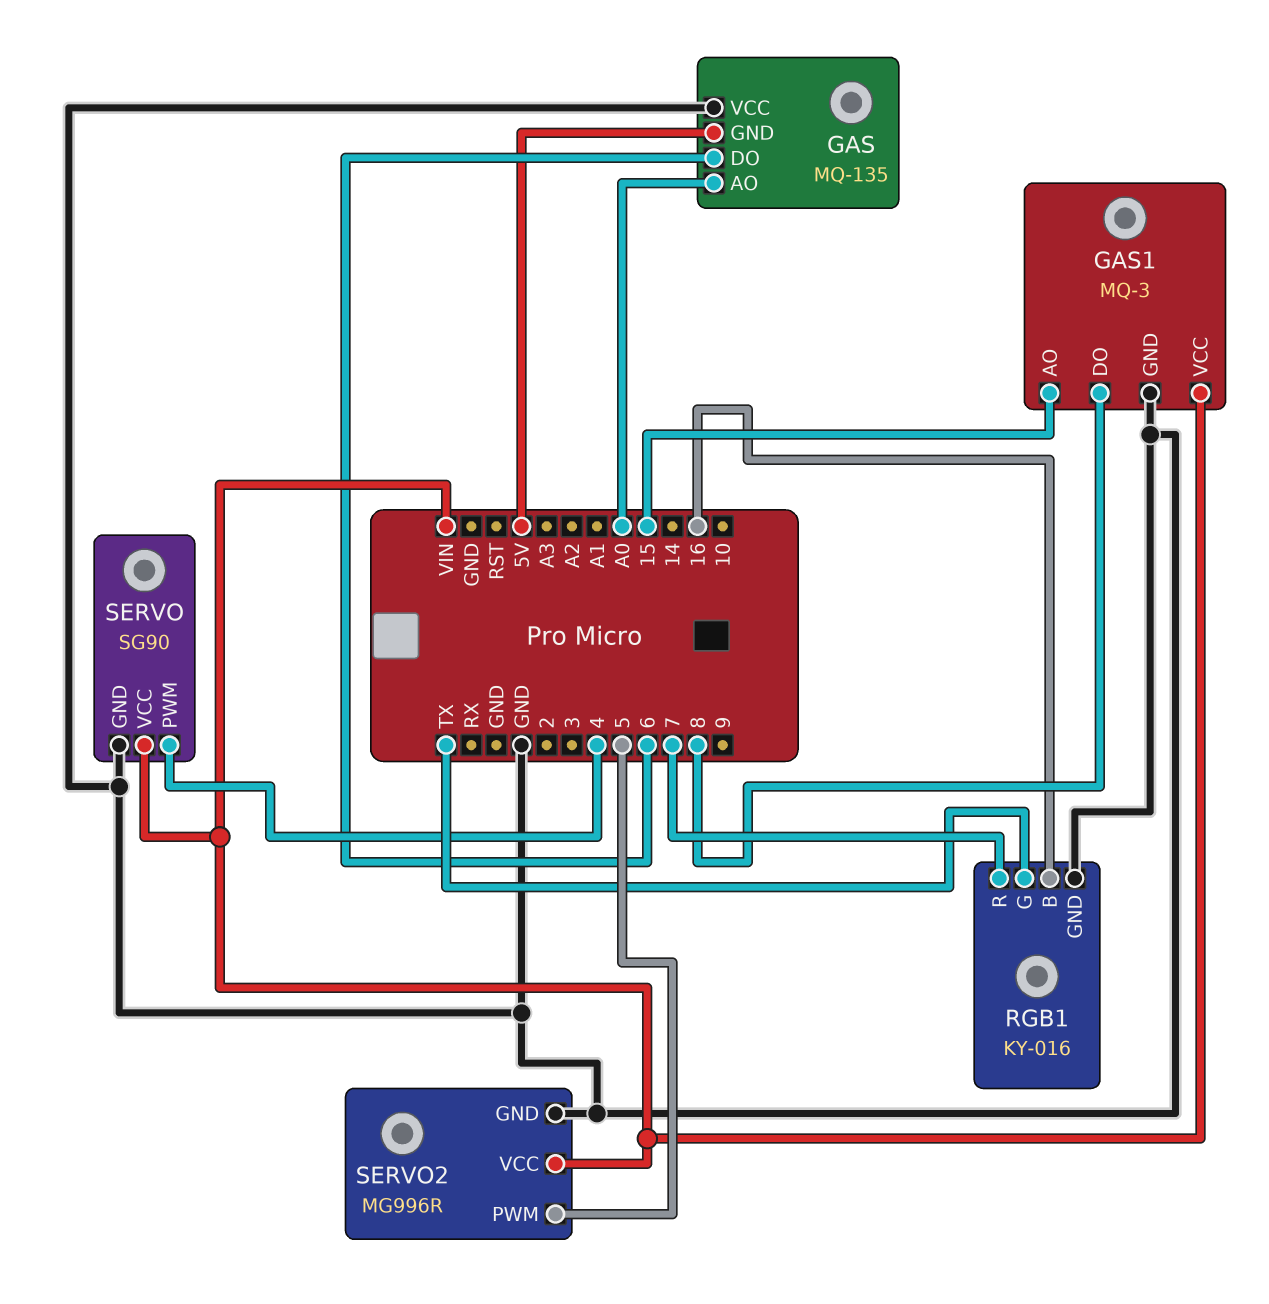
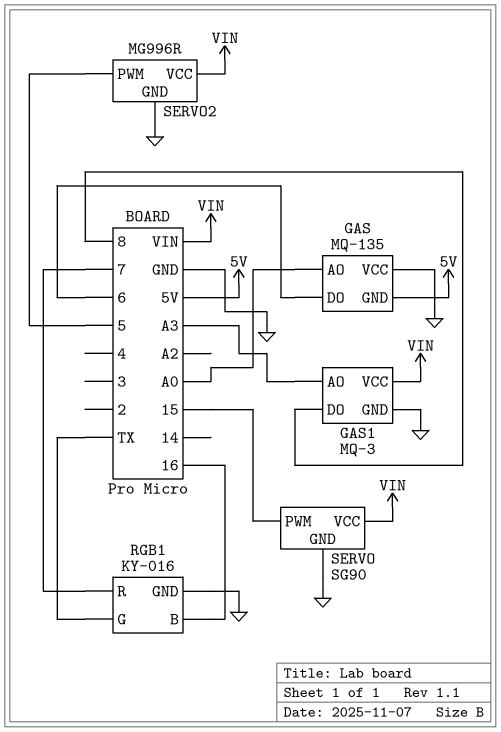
GAS1 pin AO: 15 -> A3
SERVO pin PWM: 4 -> 15

